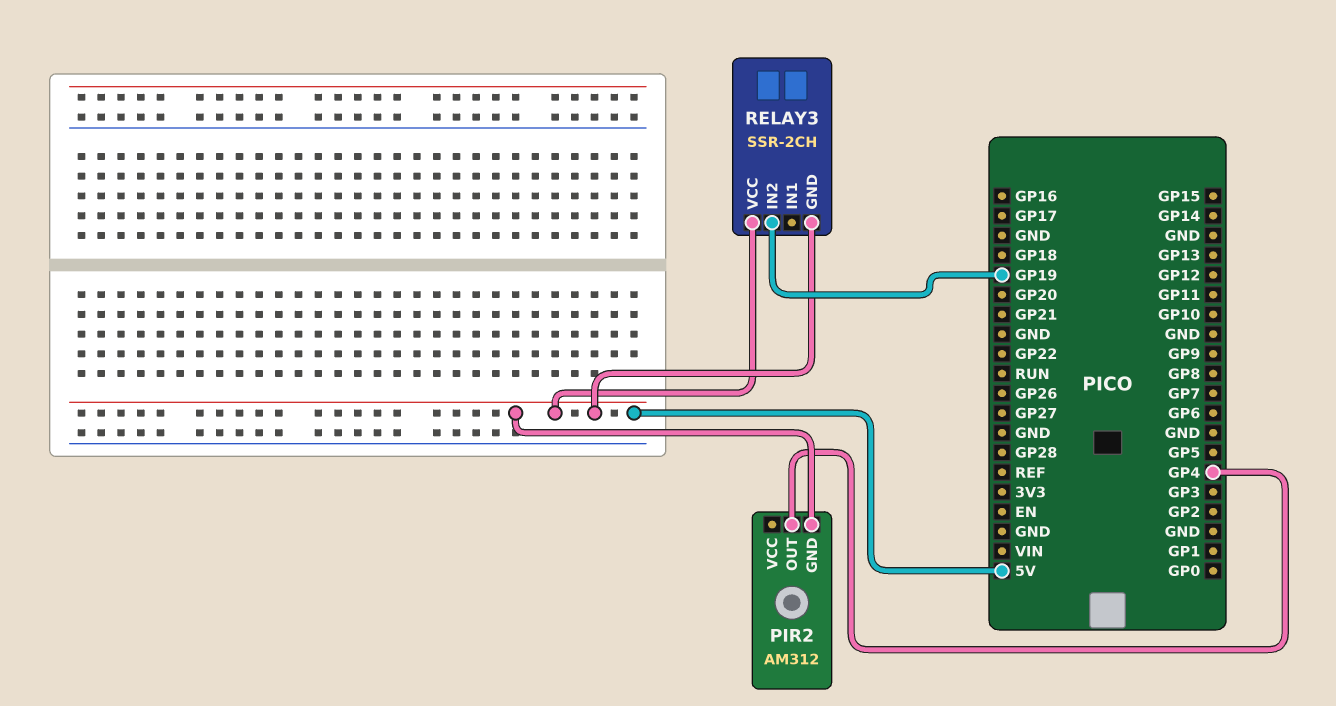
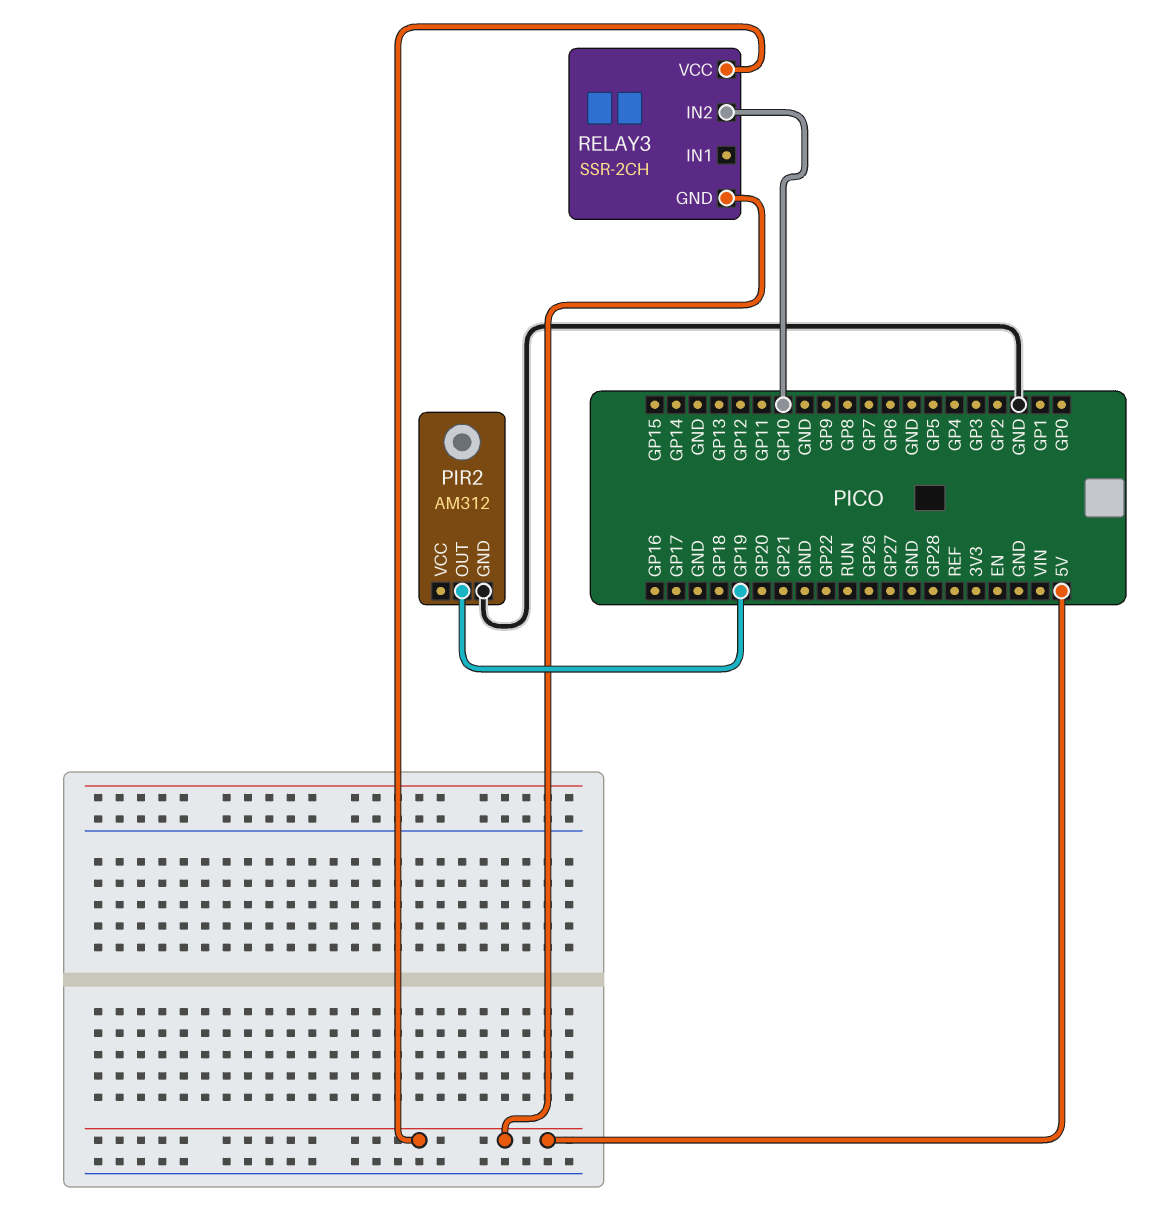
PIR2 pin GND: 5V -> GND
PIR2 pin OUT: GP4 -> GP19
RELAY3 pin IN2: GP19 -> GP10

